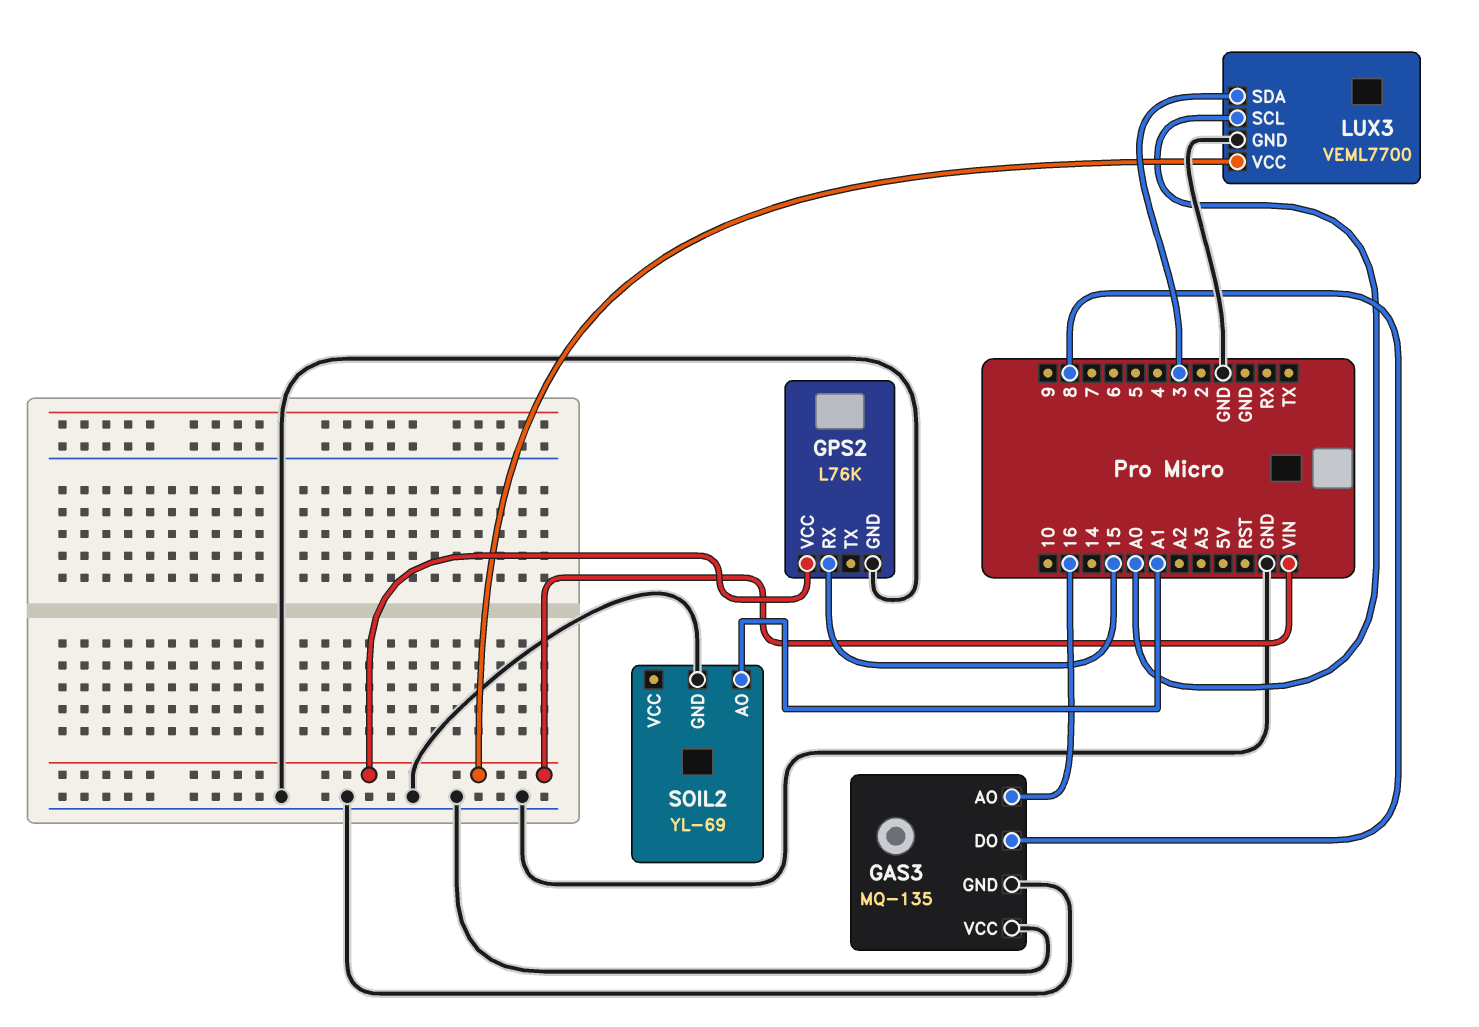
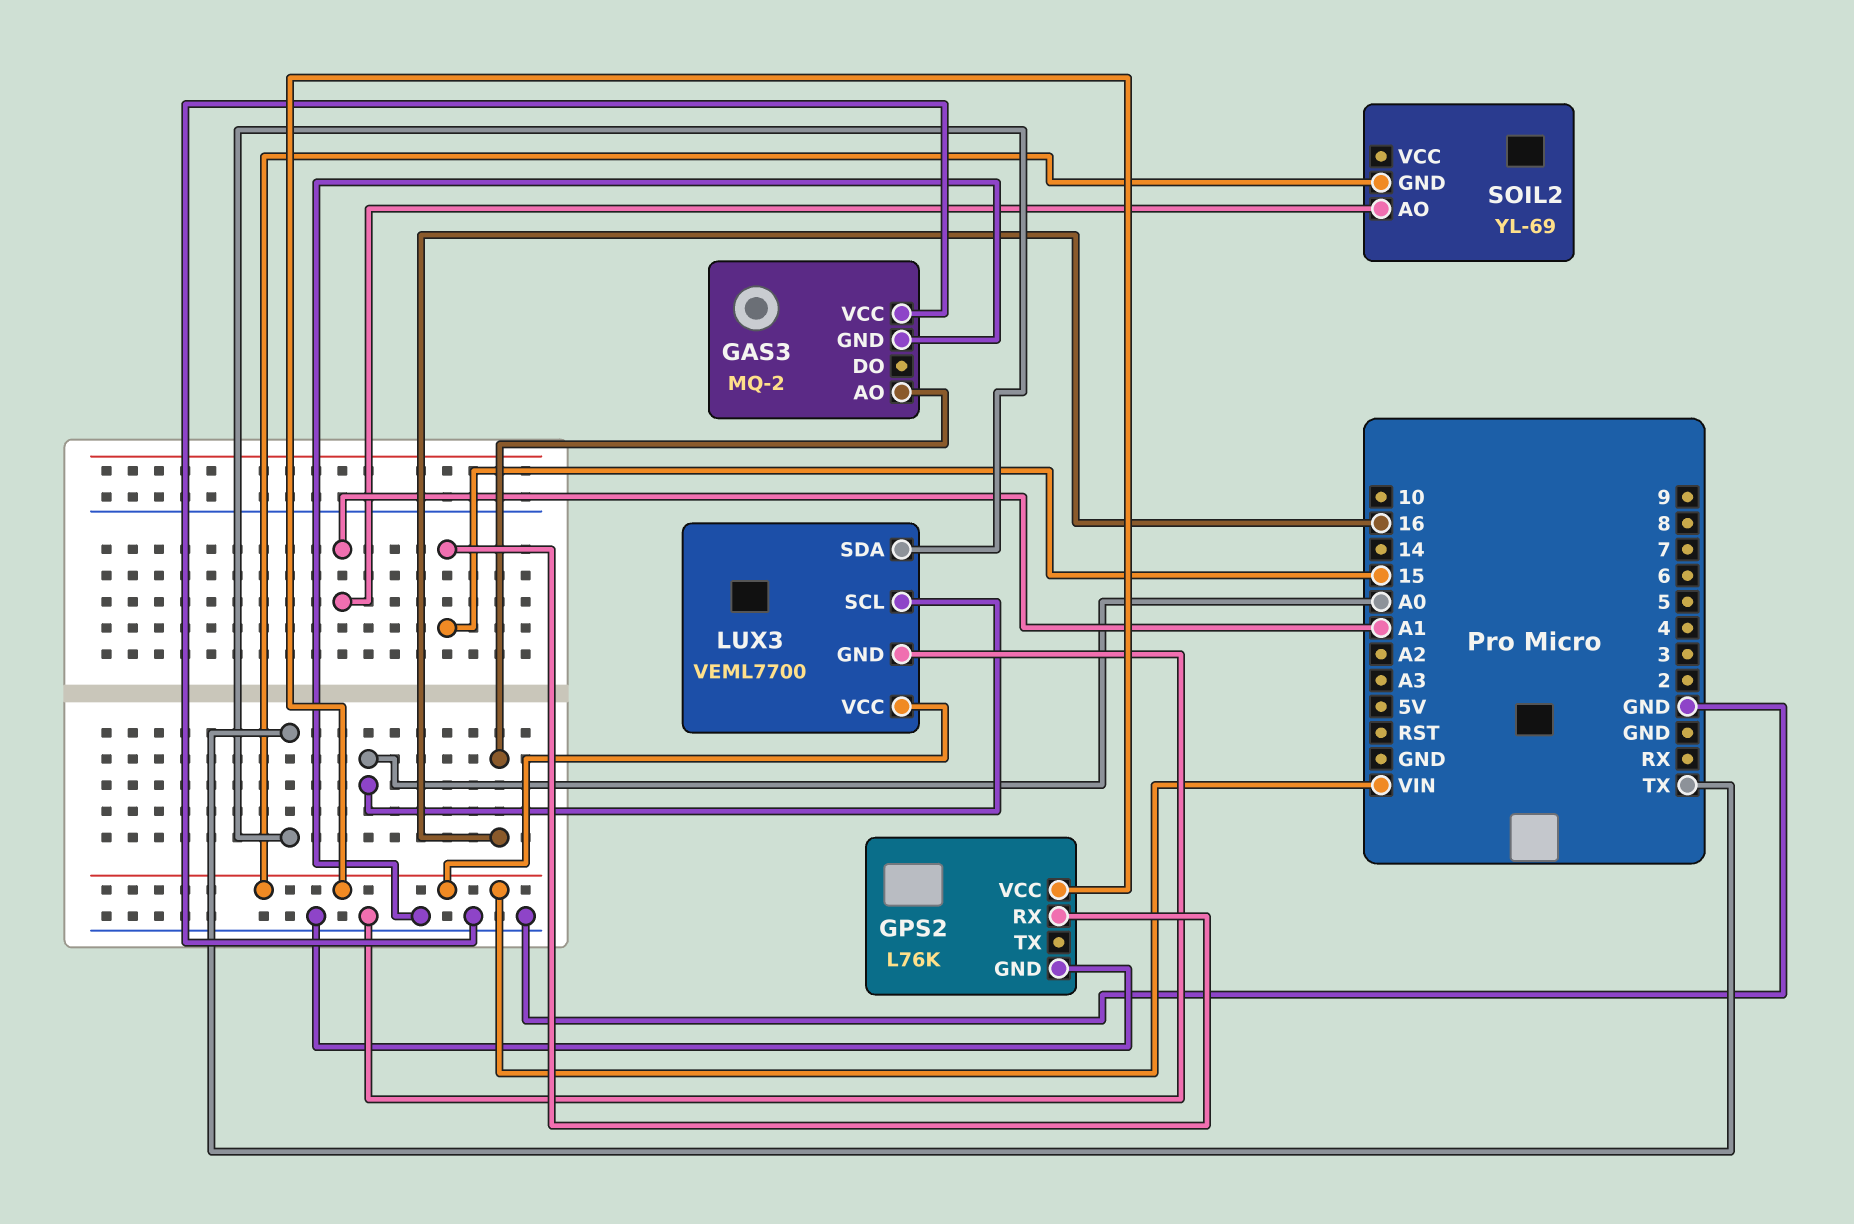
GAS3: MQ-135 -> MQ-2
GAS3 pin DO: 8 -> none
LUX3 pin SDA: 3 -> TX
SOIL2 pin GND: GND -> VIN

